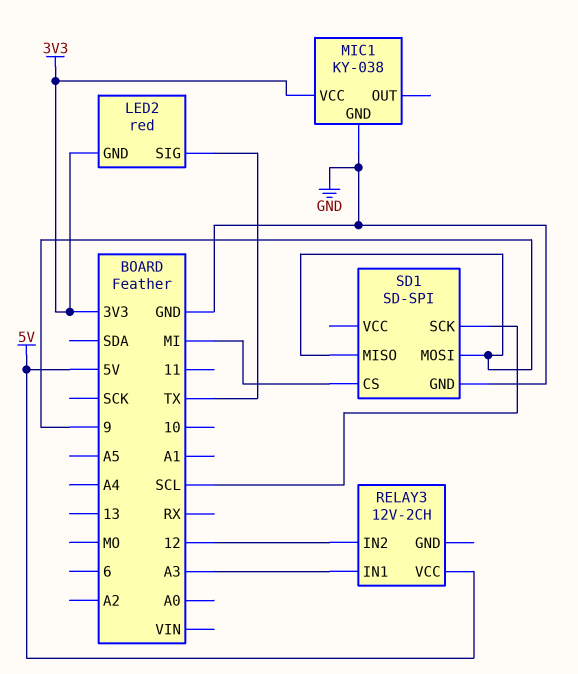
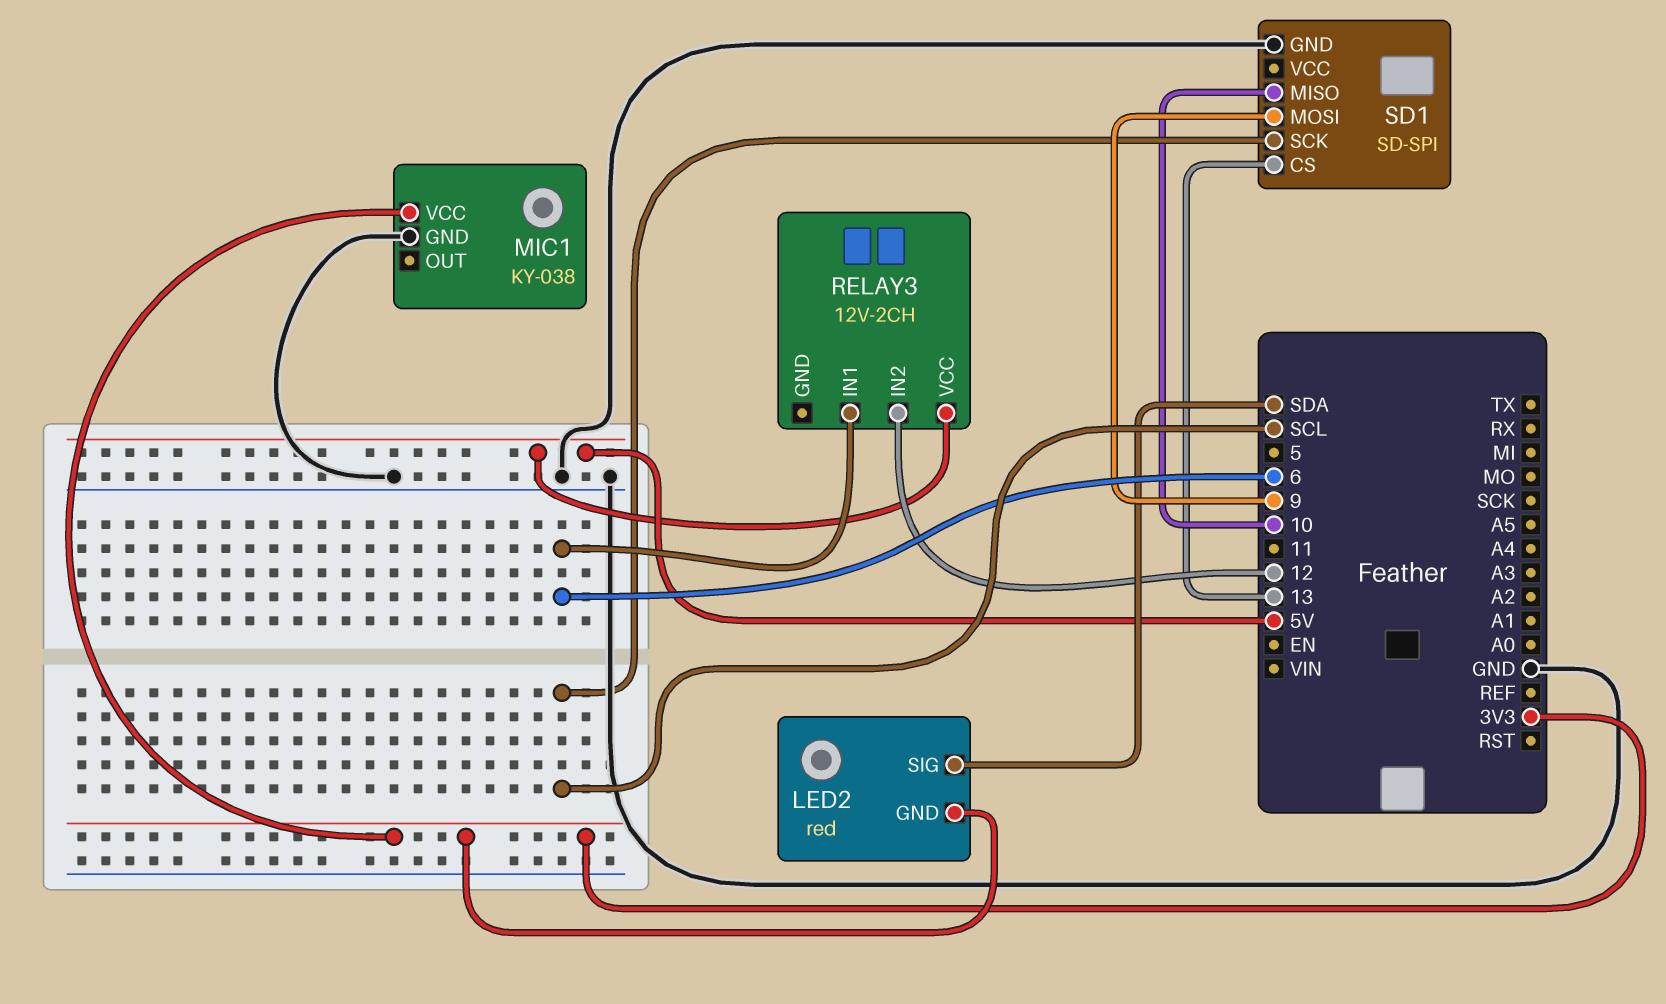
LED2 pin SIG: TX -> SDA
RELAY3 pin IN1: A3 -> 6
SD1 pin CS: MI -> 13
SD1 pin MISO: 9 -> 10

